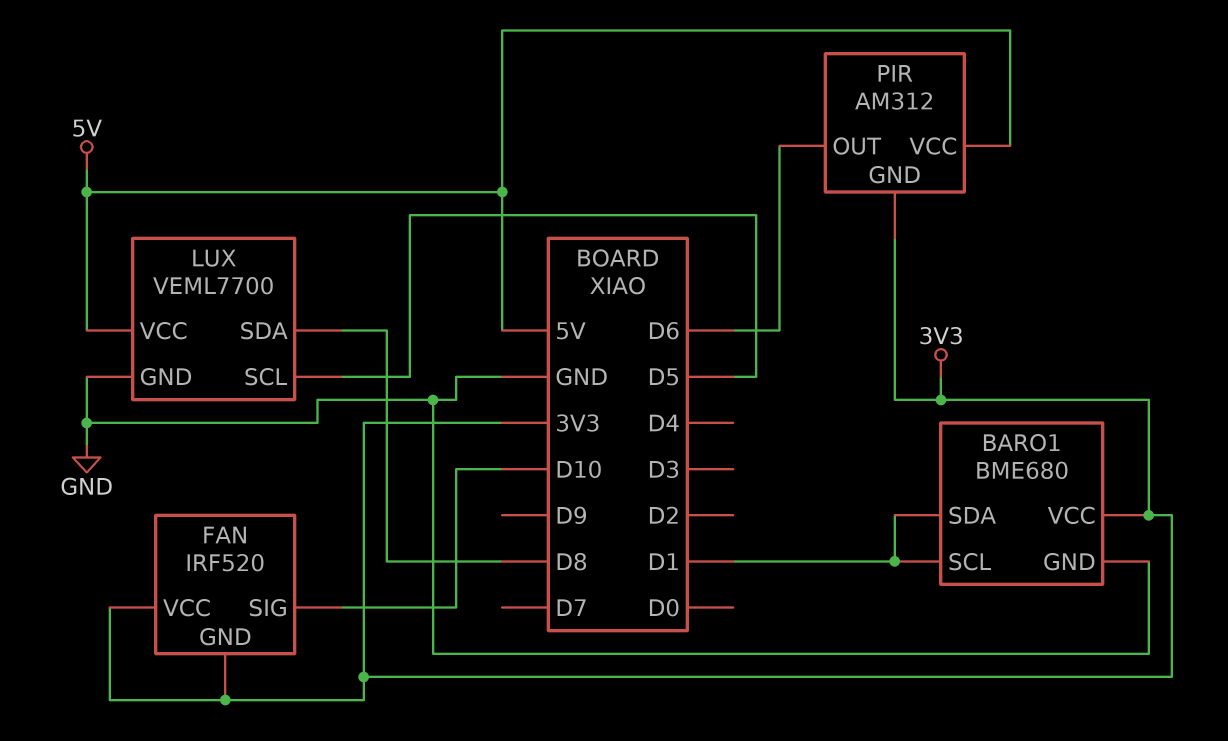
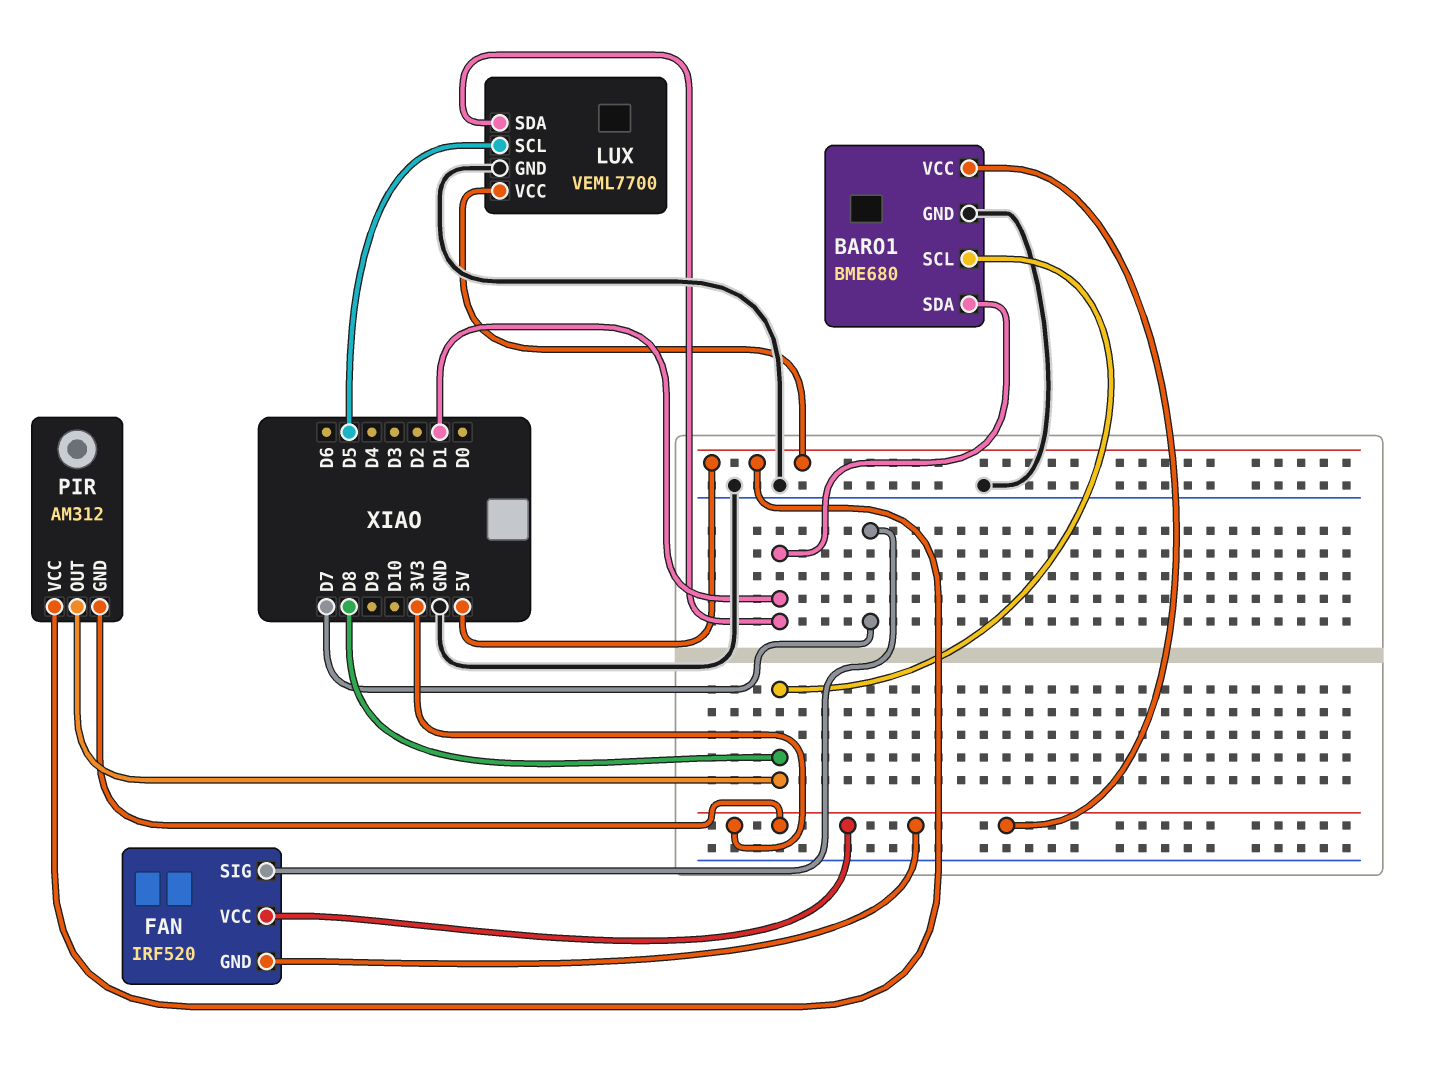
BARO1 pin SCL: D1 -> D8
FAN pin SIG: D10 -> D7
LUX pin SDA: D8 -> D1
PIR pin OUT: D6 -> D8

